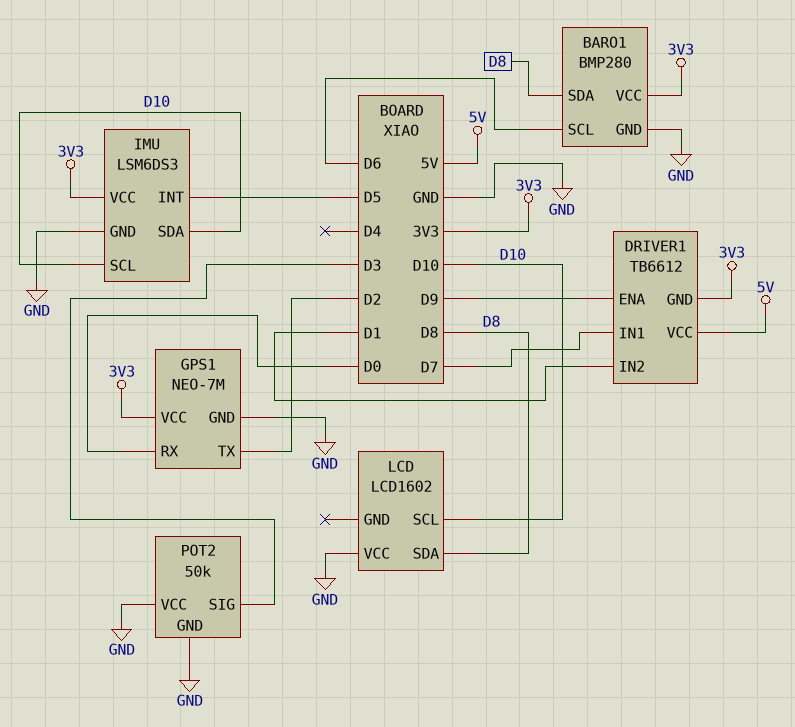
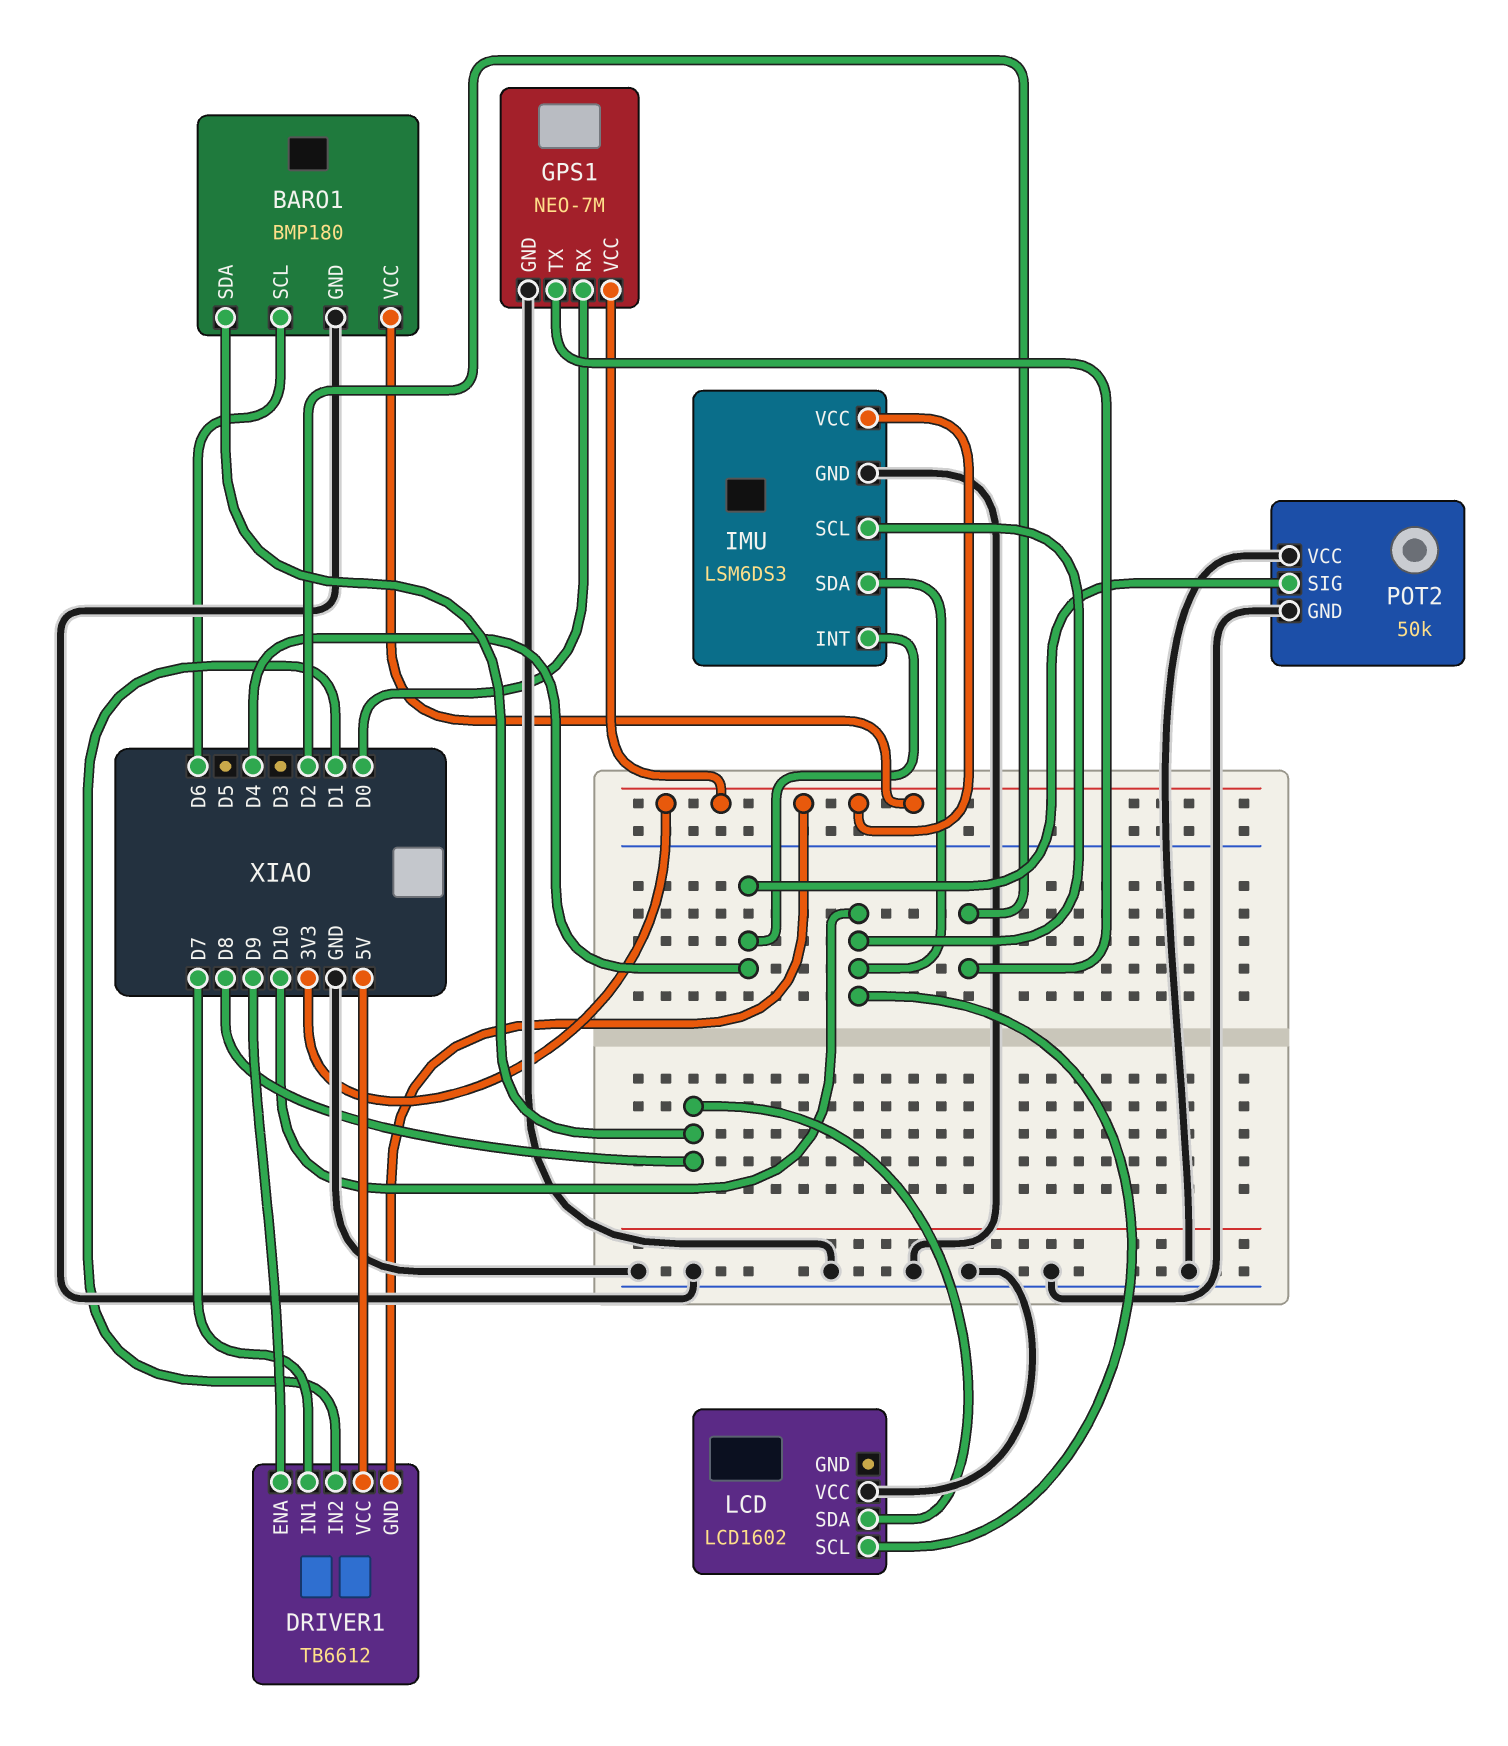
BARO1: BMP280 -> BMP180
IMU pin INT: D5 -> D4
POT2 pin SIG: D3 -> D4

